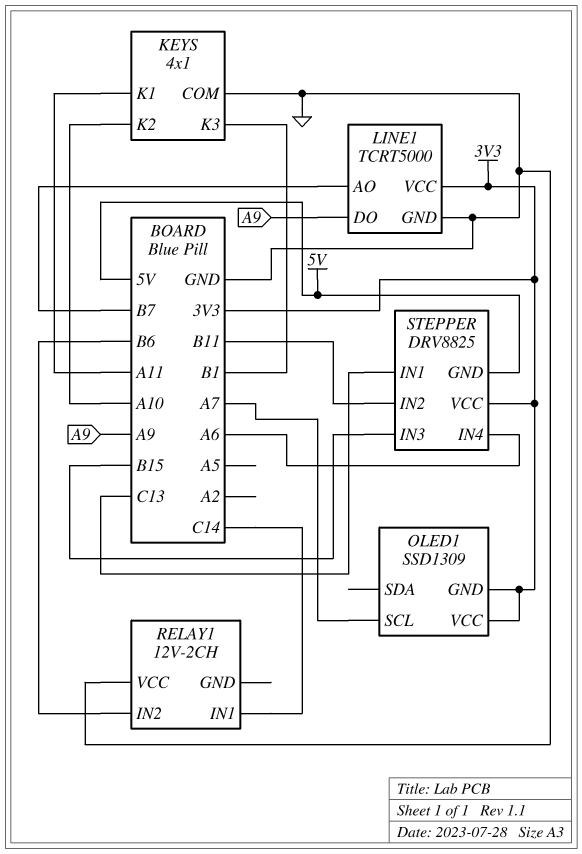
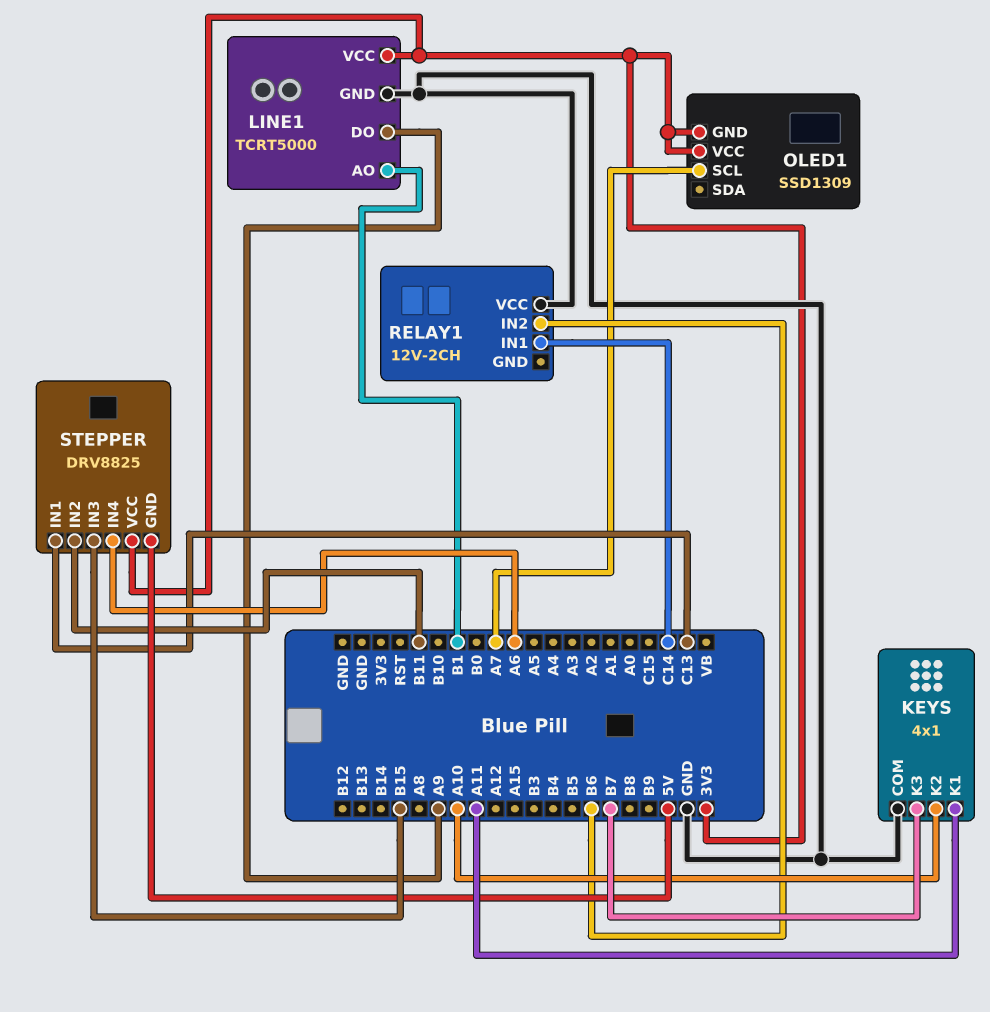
KEYS pin K3: B1 -> B7
LINE1 pin AO: B7 -> B1

